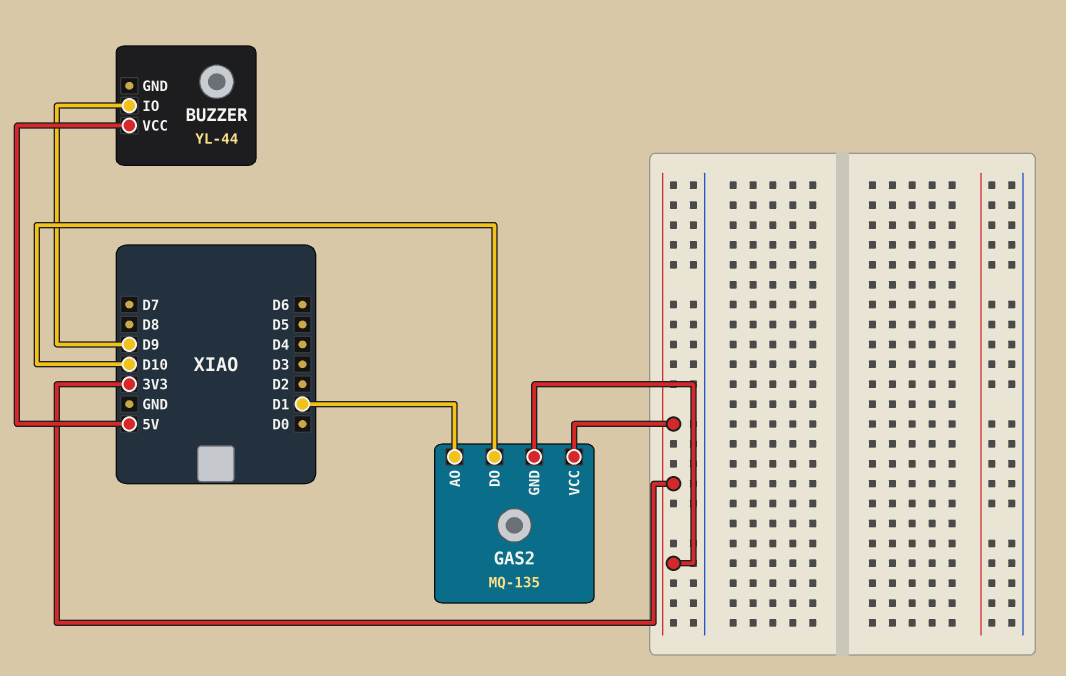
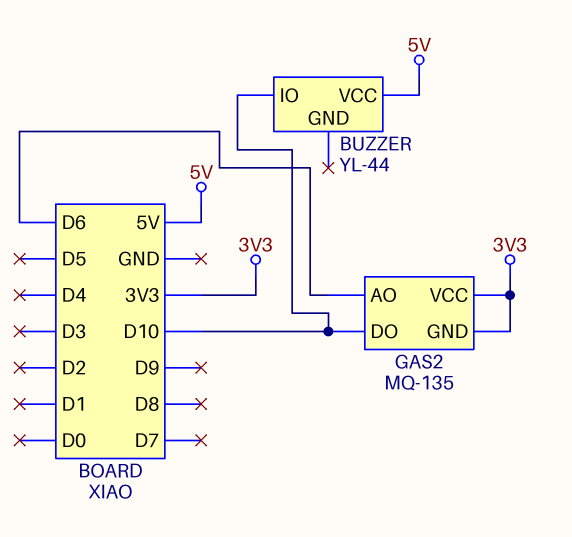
BUZZER pin IO: D9 -> D10
GAS2 pin AO: D1 -> D6

